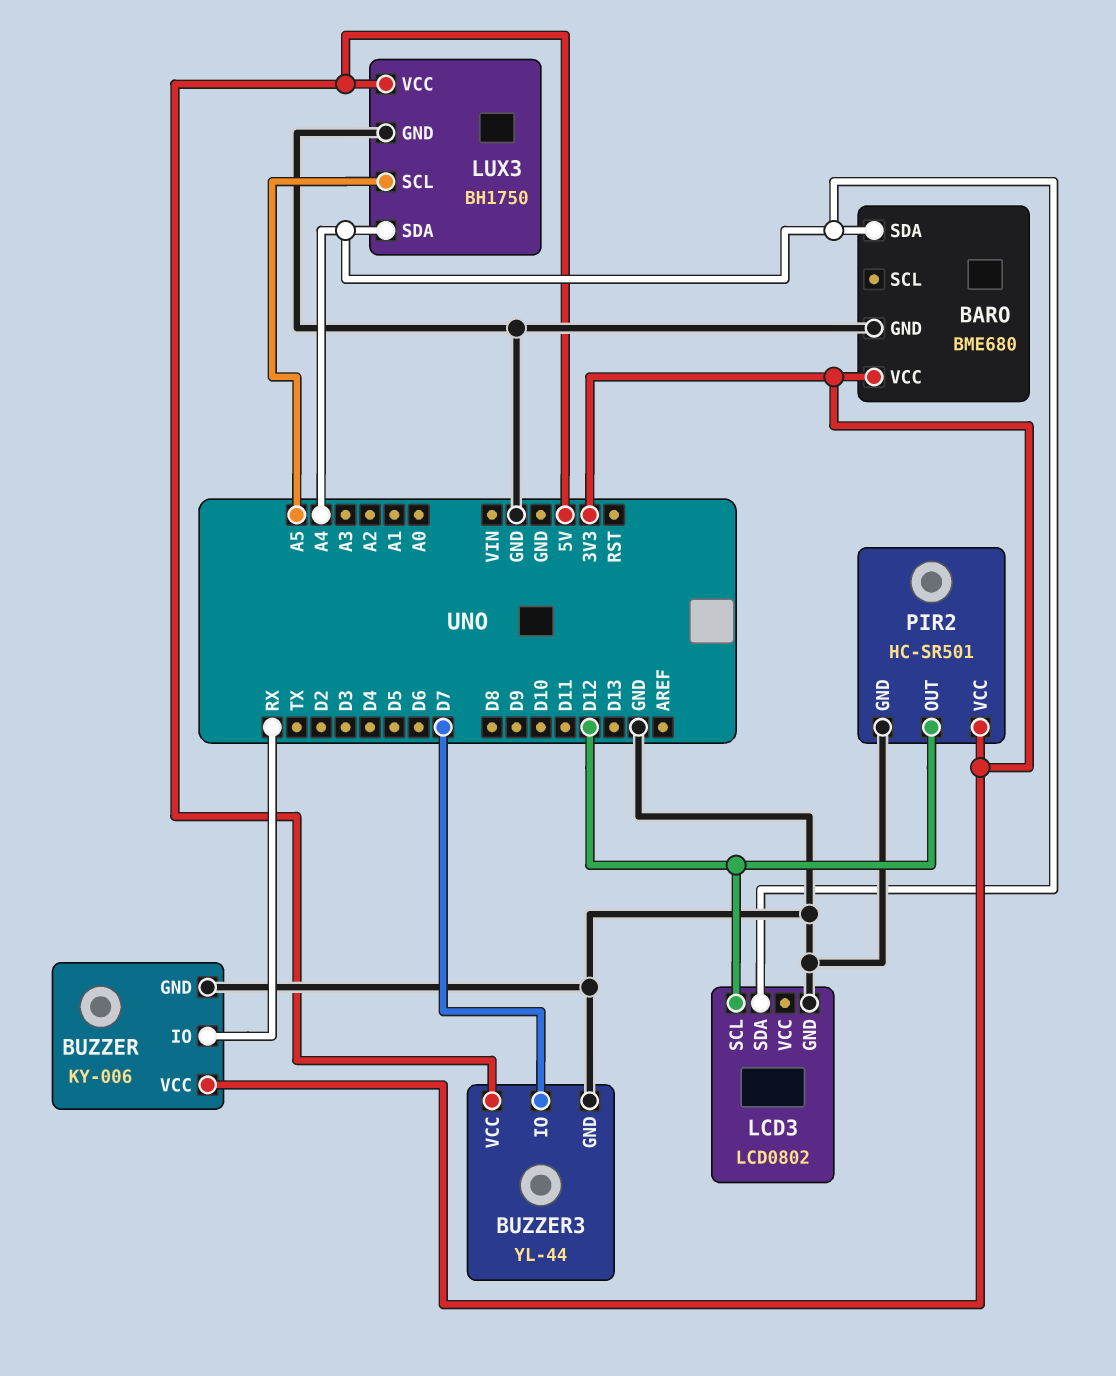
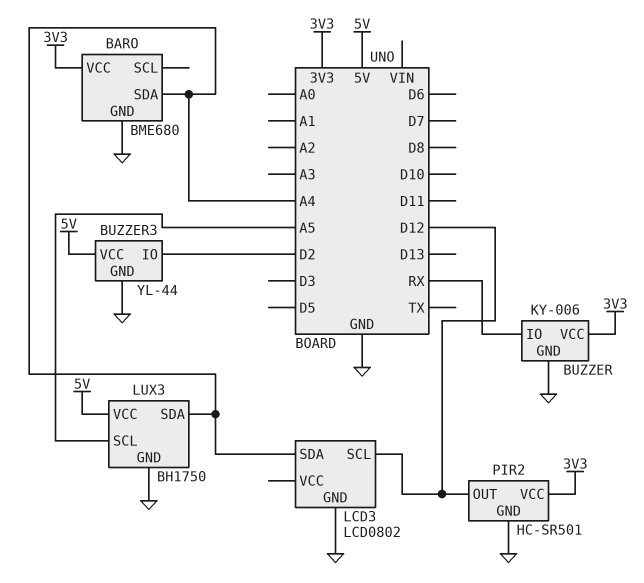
BUZZER3 pin IO: D7 -> D2

